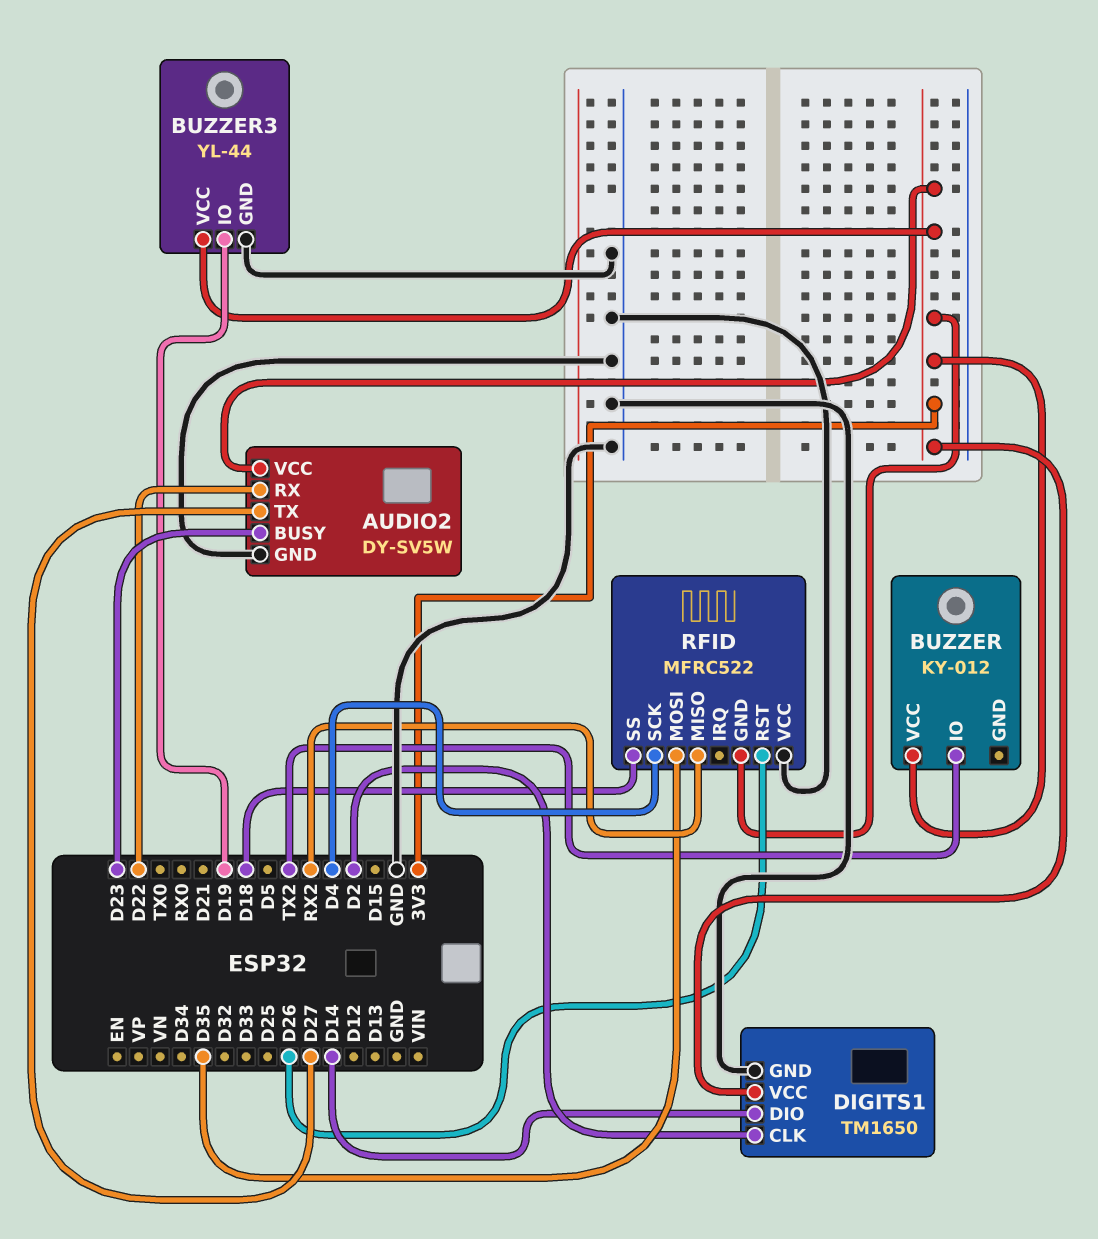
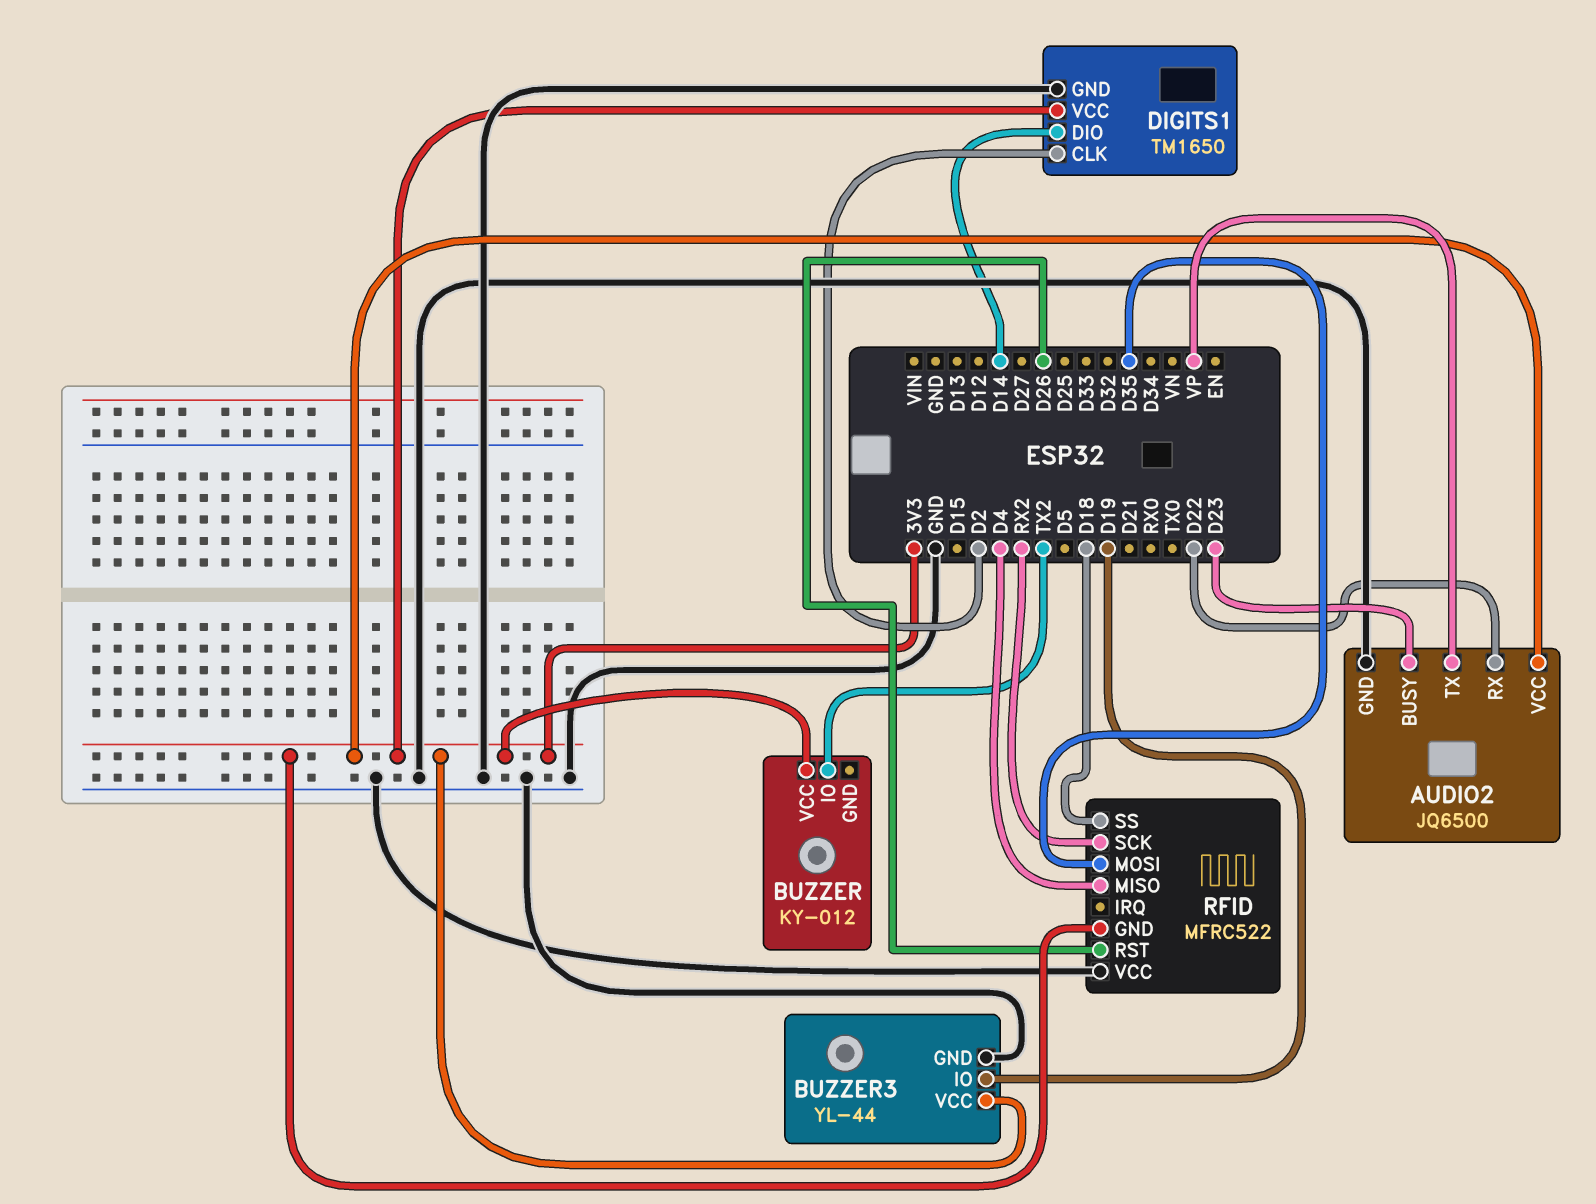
AUDIO2: DY-SV5W -> JQ6500
AUDIO2 pin TX: D27 -> VP
RFID pin MISO: RX2 -> D4
RFID pin SCK: D4 -> RX2

